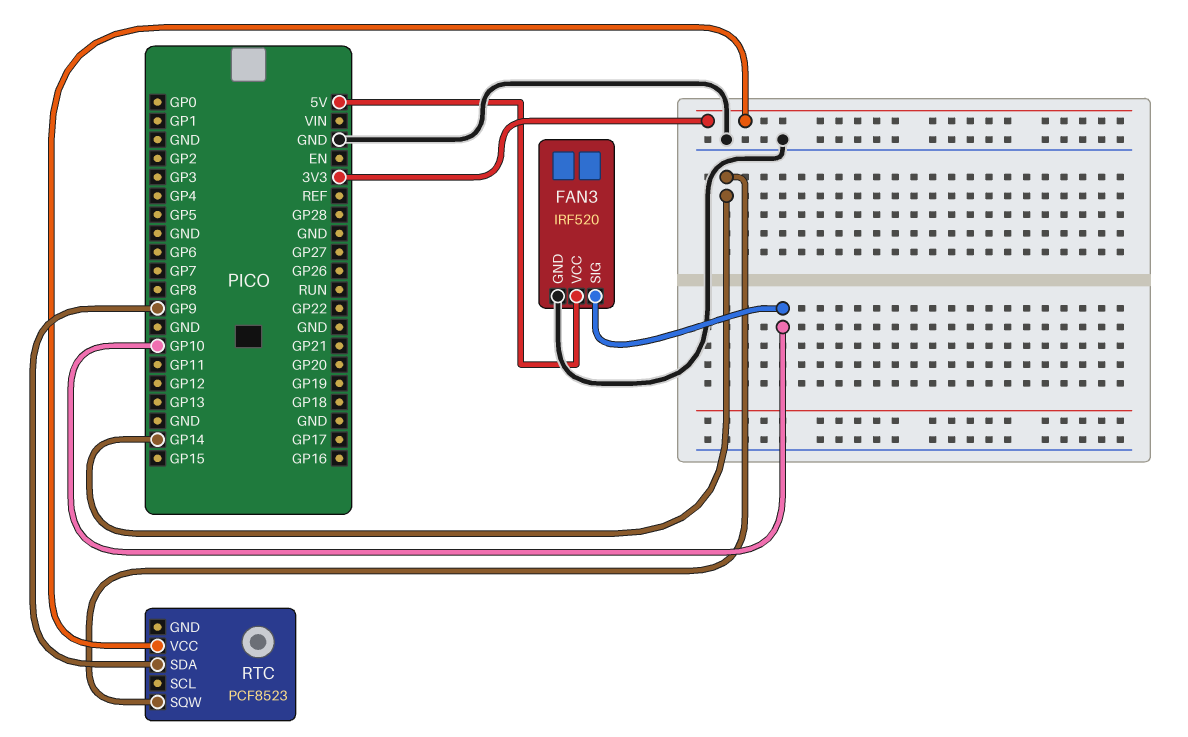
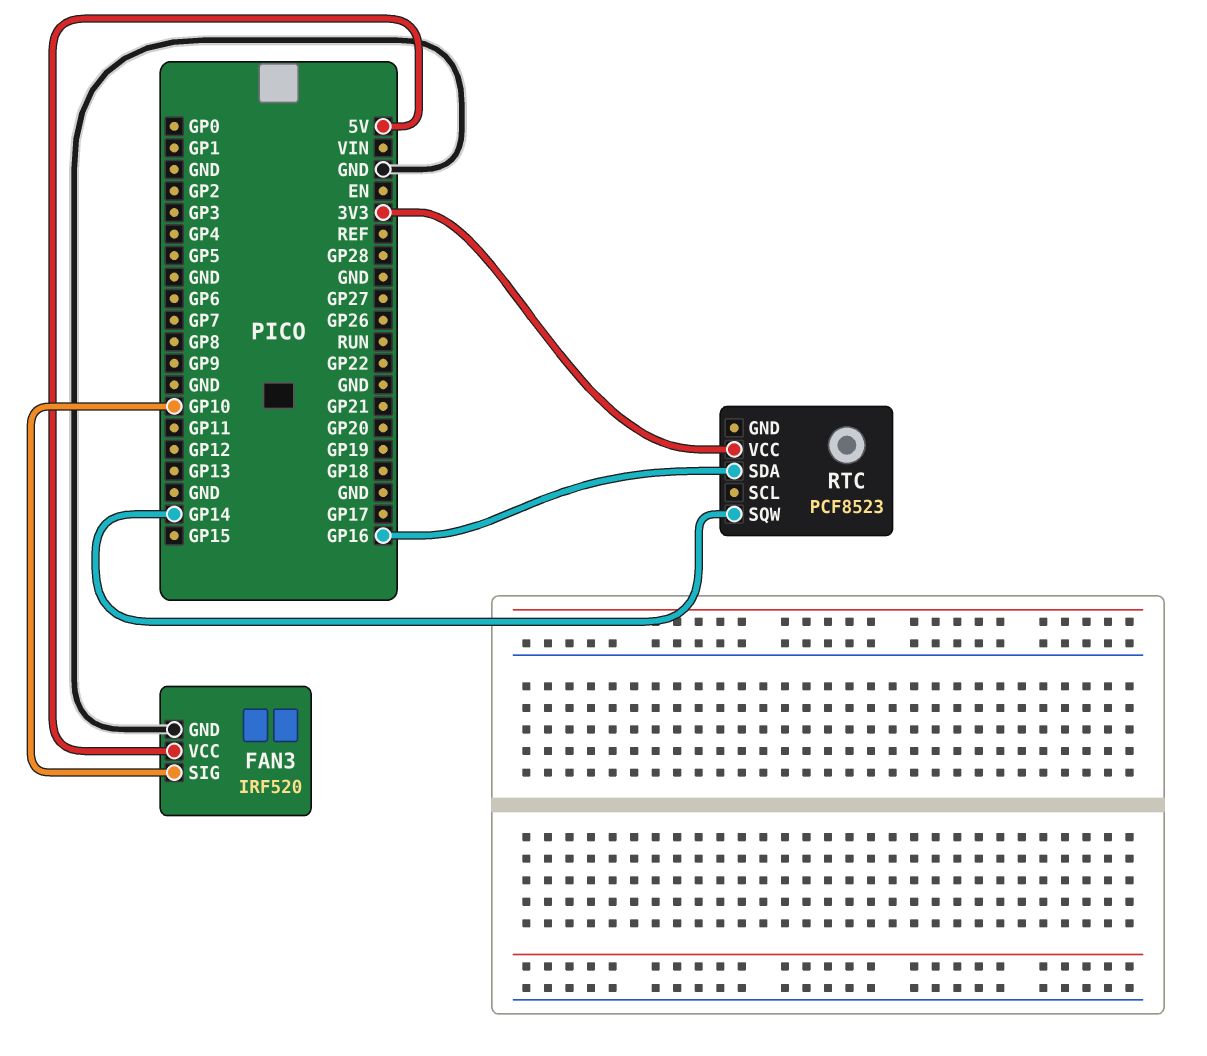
RTC pin SDA: GP9 -> GP16

